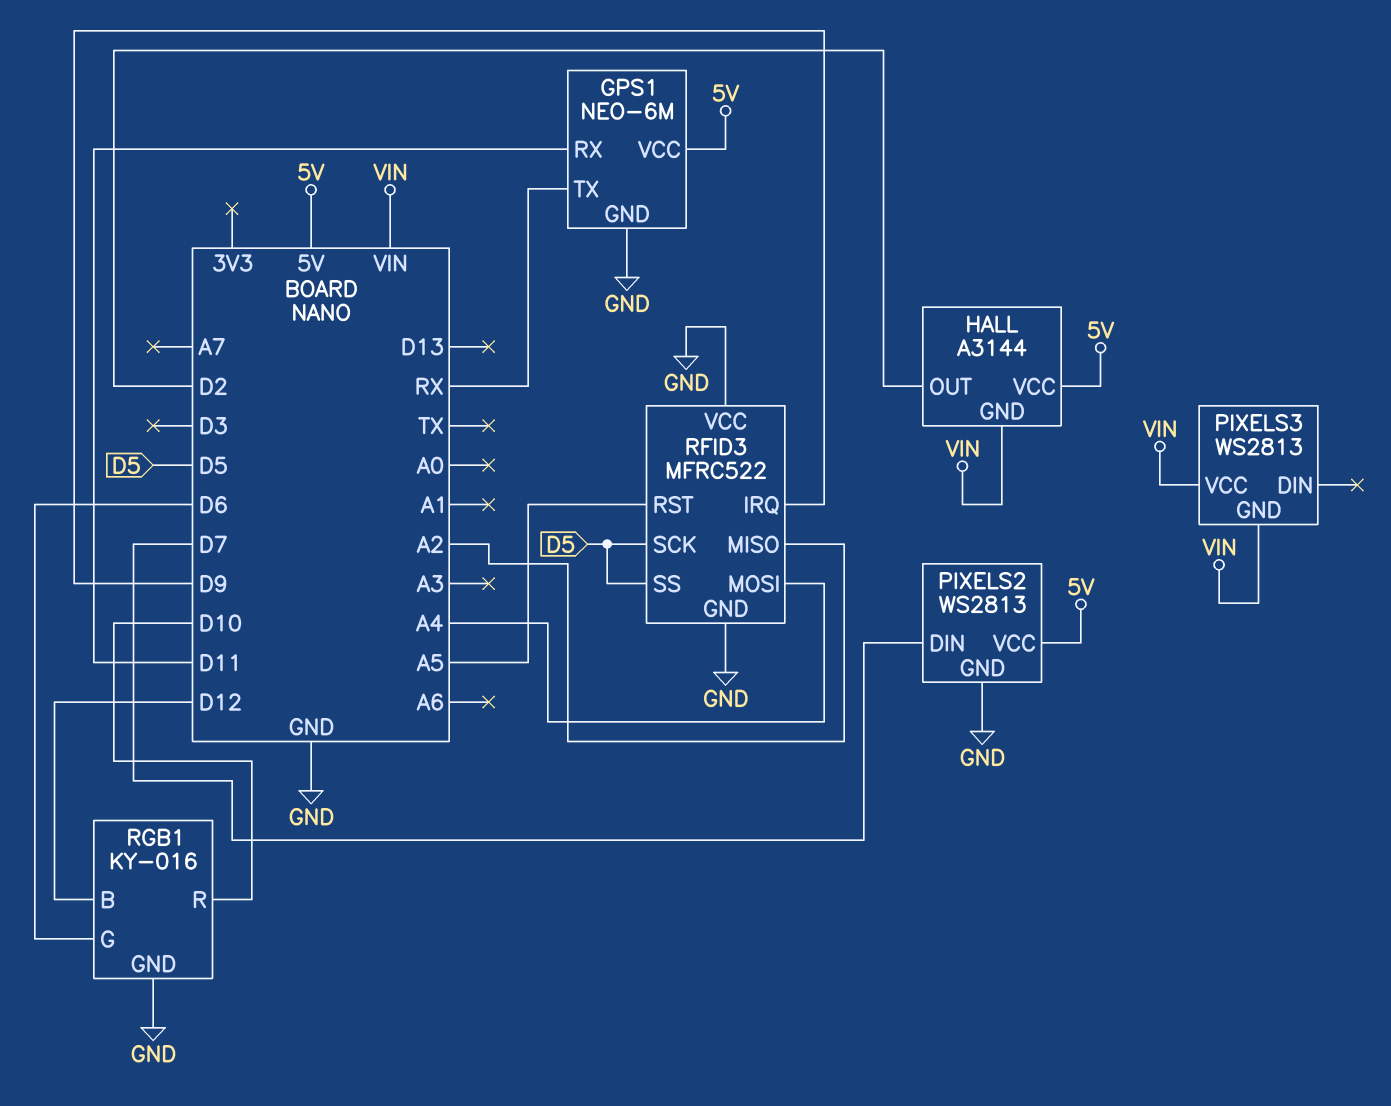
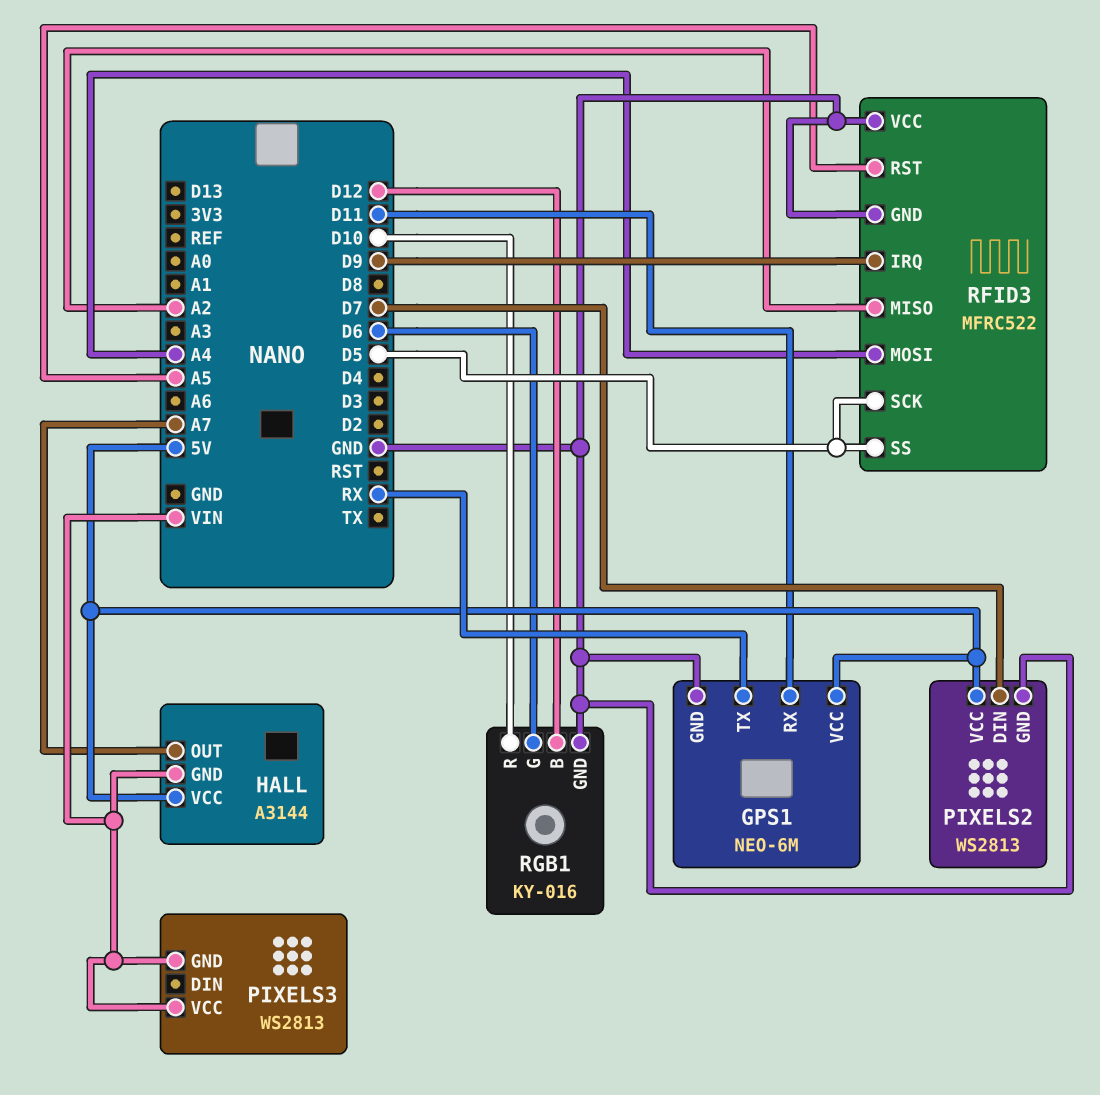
HALL pin OUT: D2 -> A7

